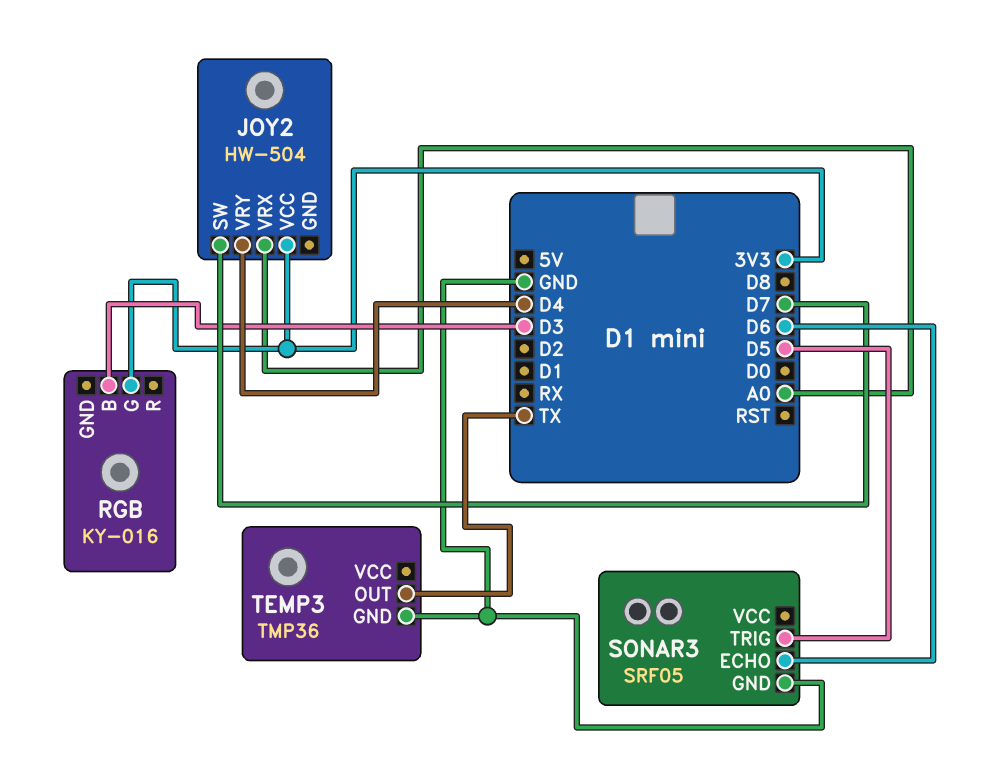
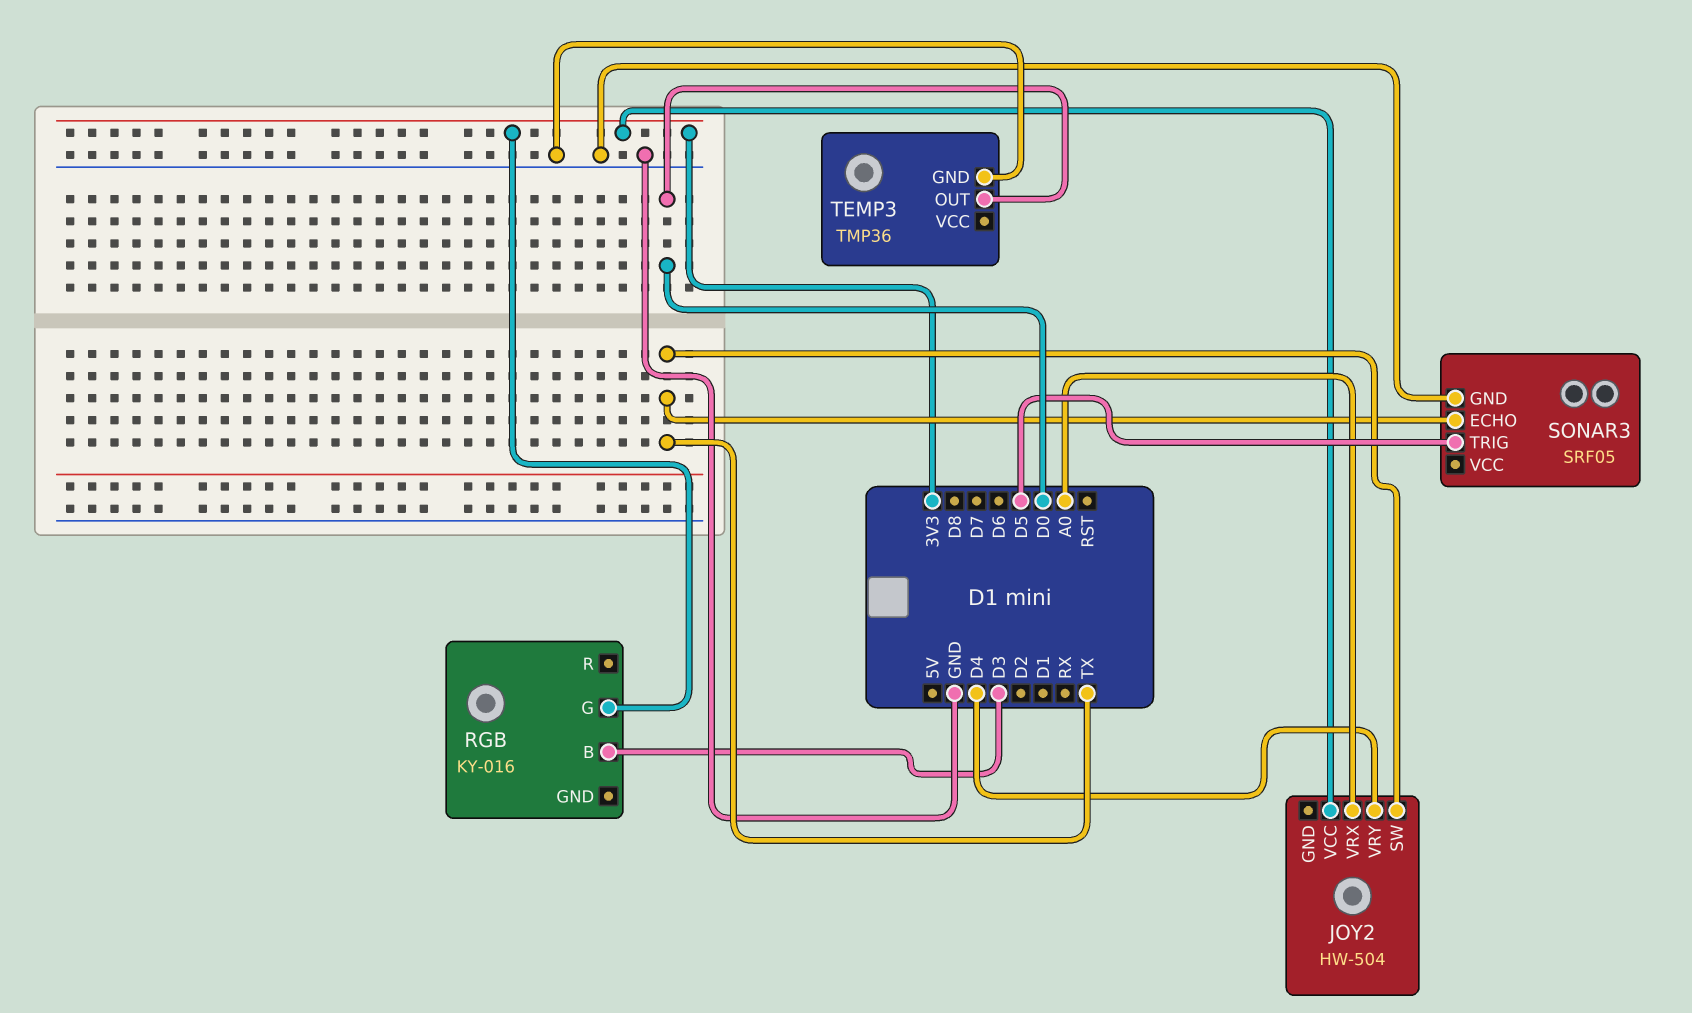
JOY2 pin SW: D7 -> TX
SONAR3 pin ECHO: D6 -> TX
TEMP3 pin OUT: TX -> D0

